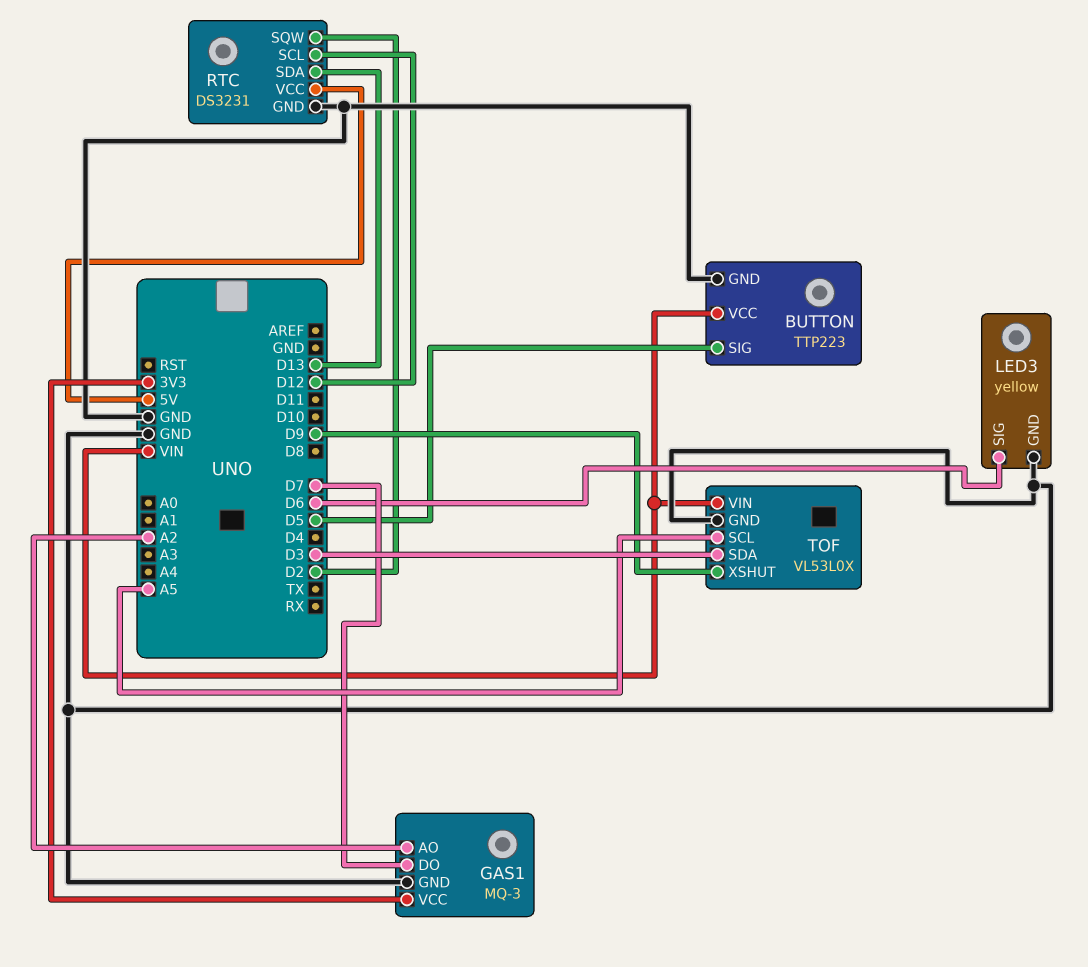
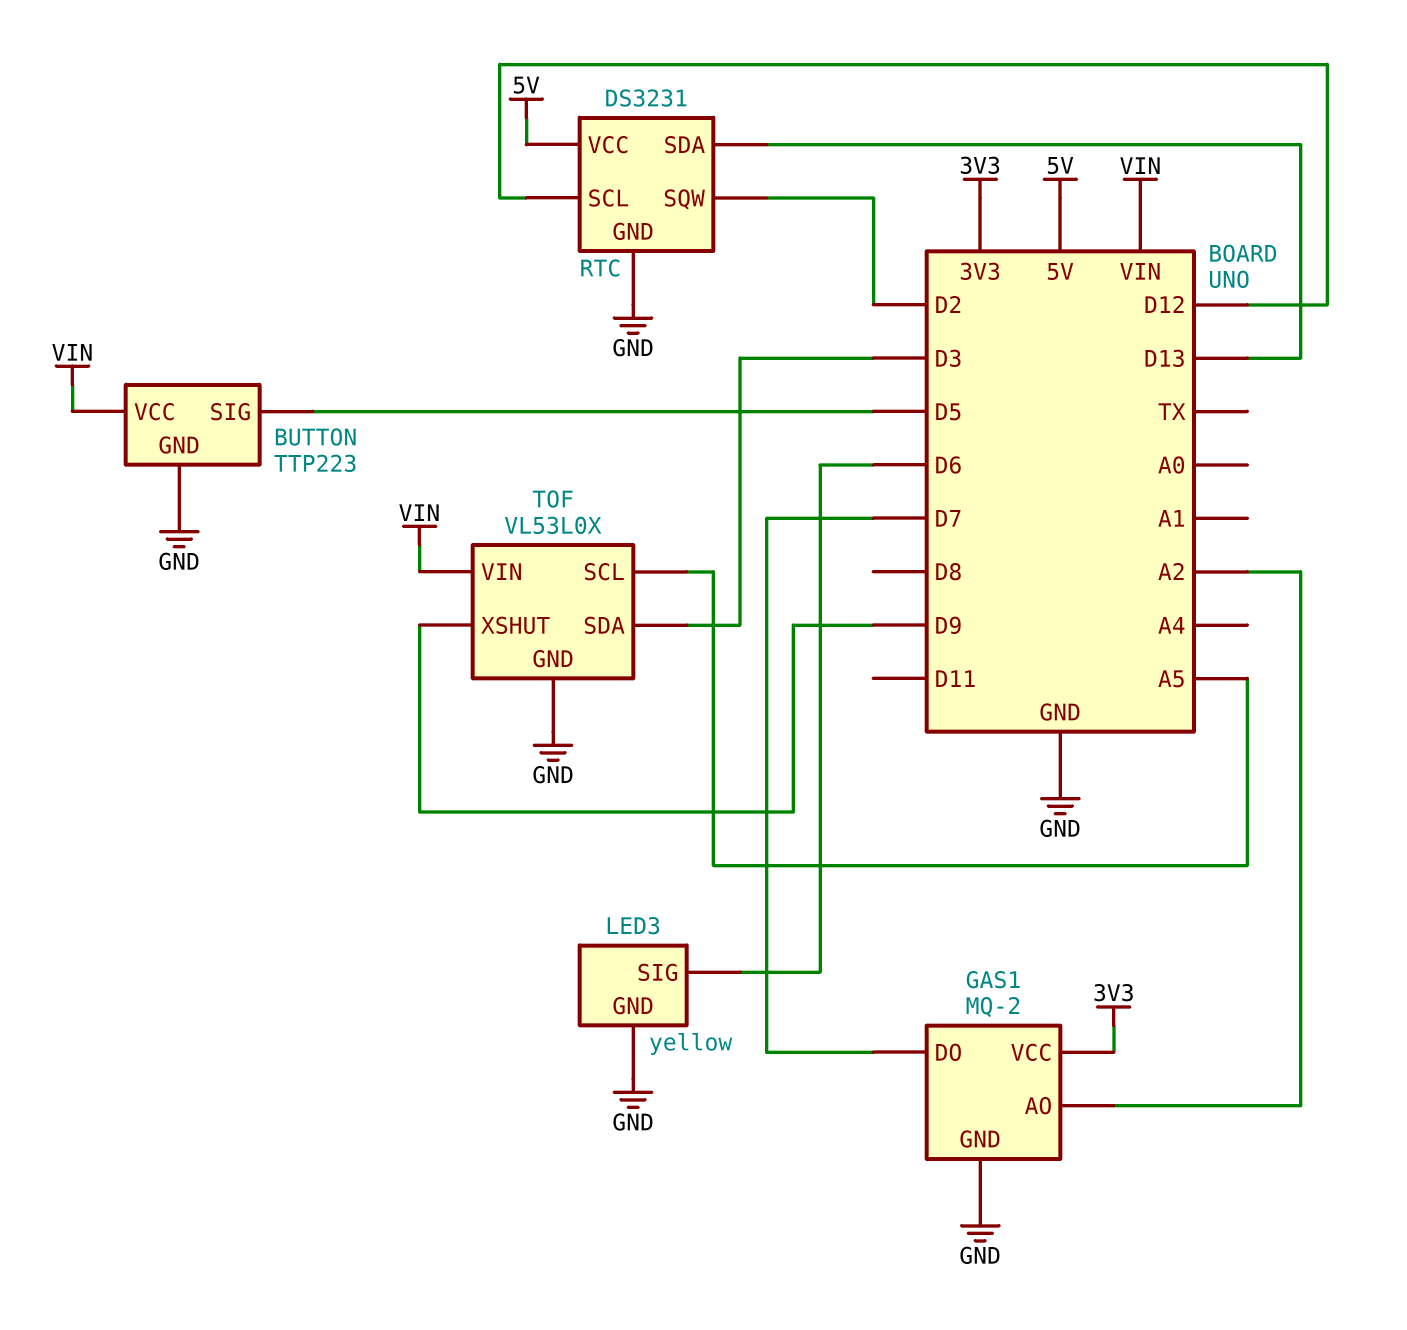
GAS1: MQ-3 -> MQ-2

